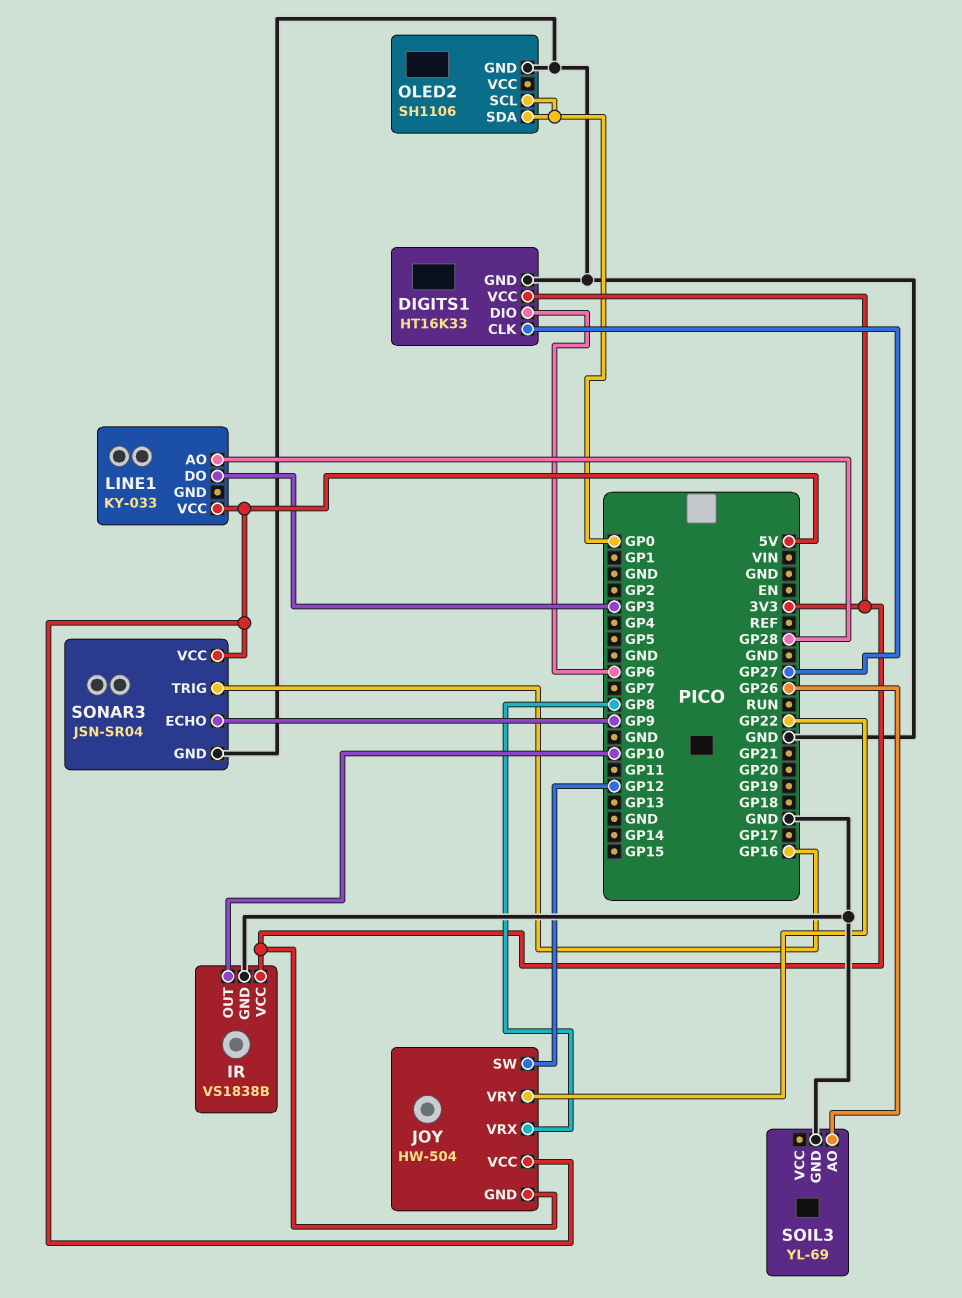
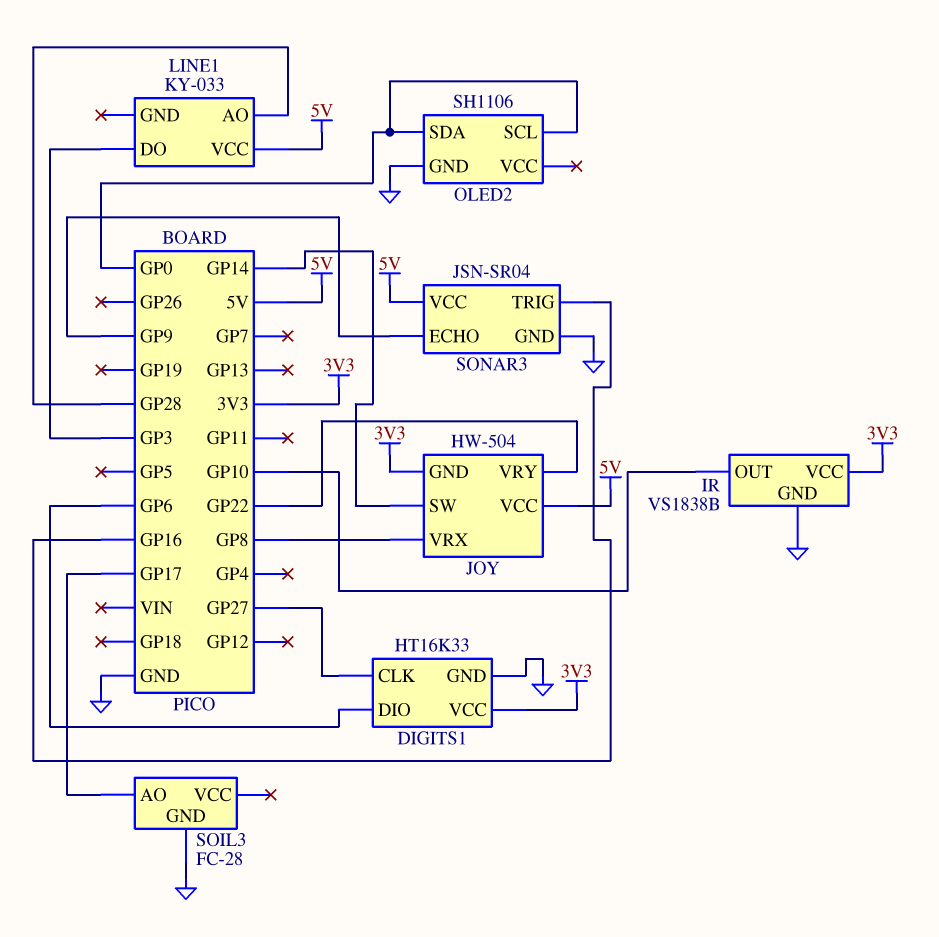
JOY pin SW: GP12 -> GP14
SOIL3: YL-69 -> FC-28
SOIL3 pin AO: GP26 -> GP17

